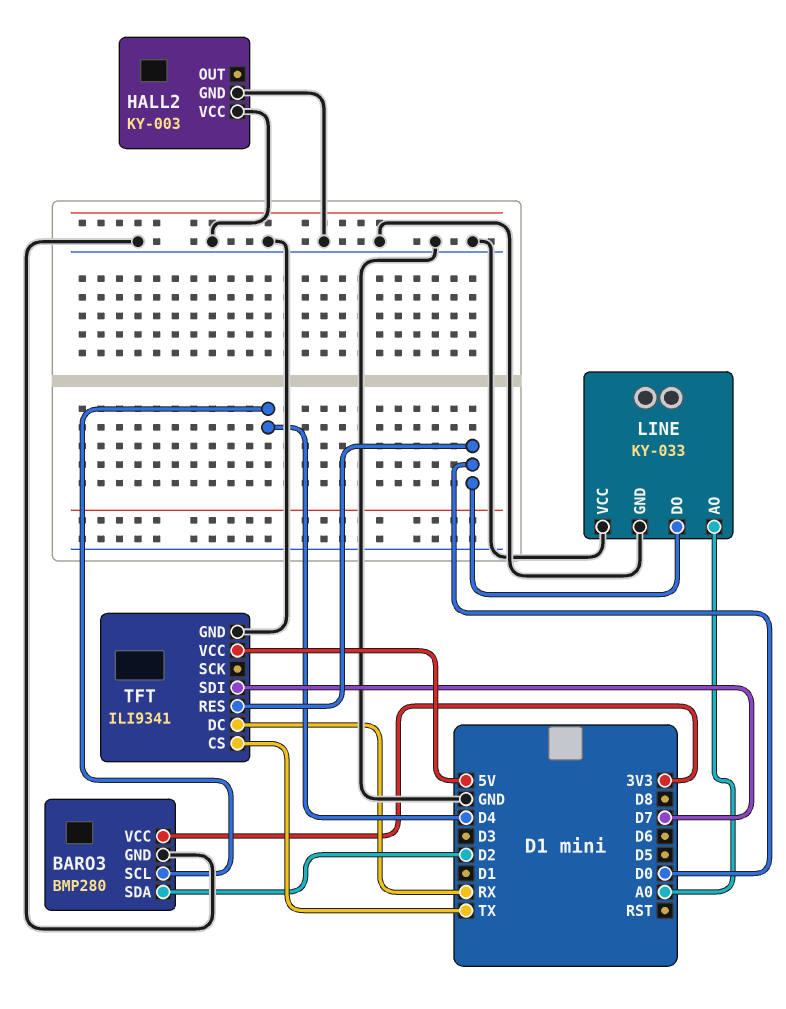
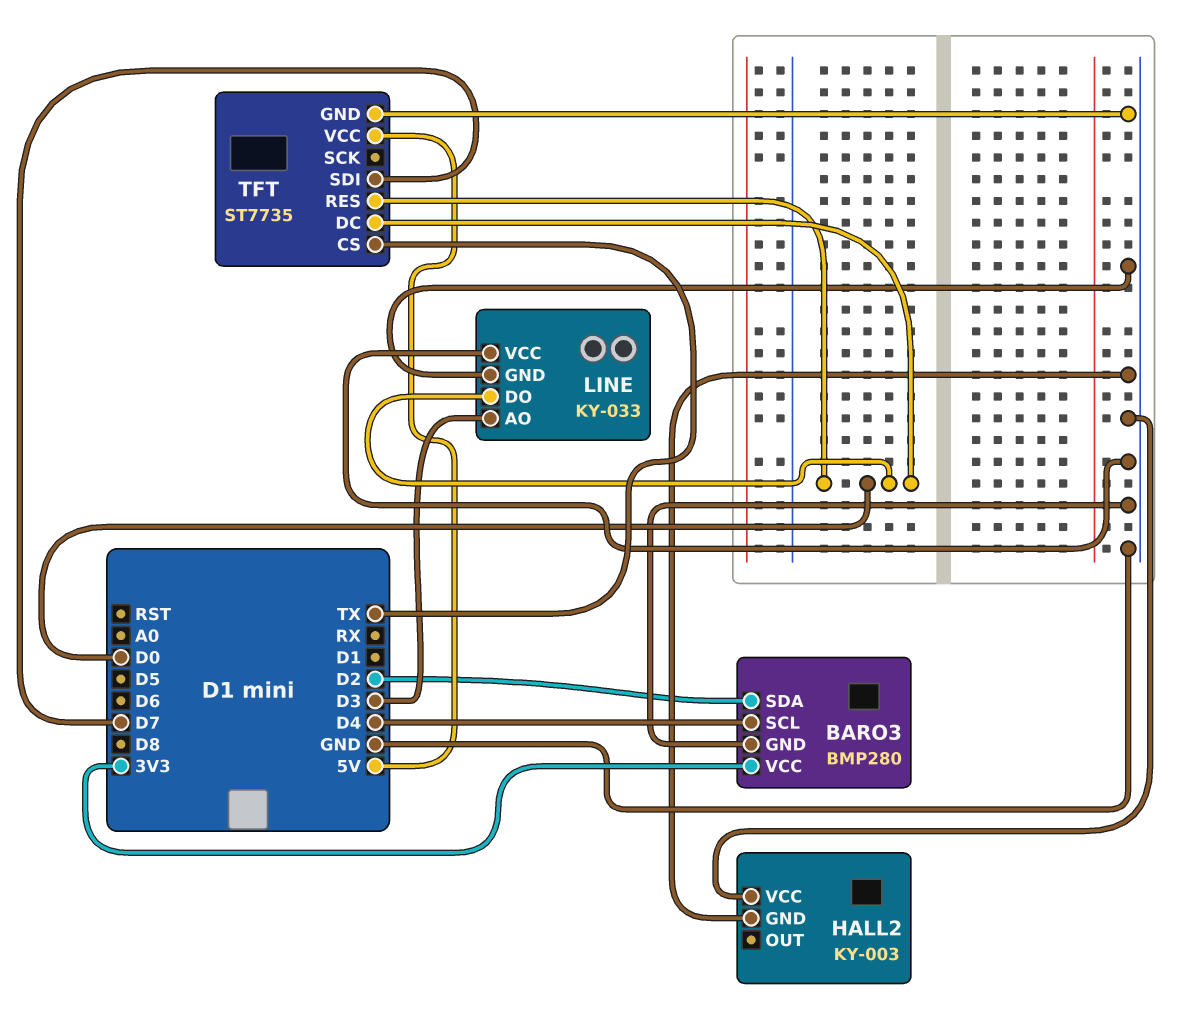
LINE pin AO: A0 -> D3
TFT: ILI9341 -> ST7735
TFT pin DC: RX -> D0

